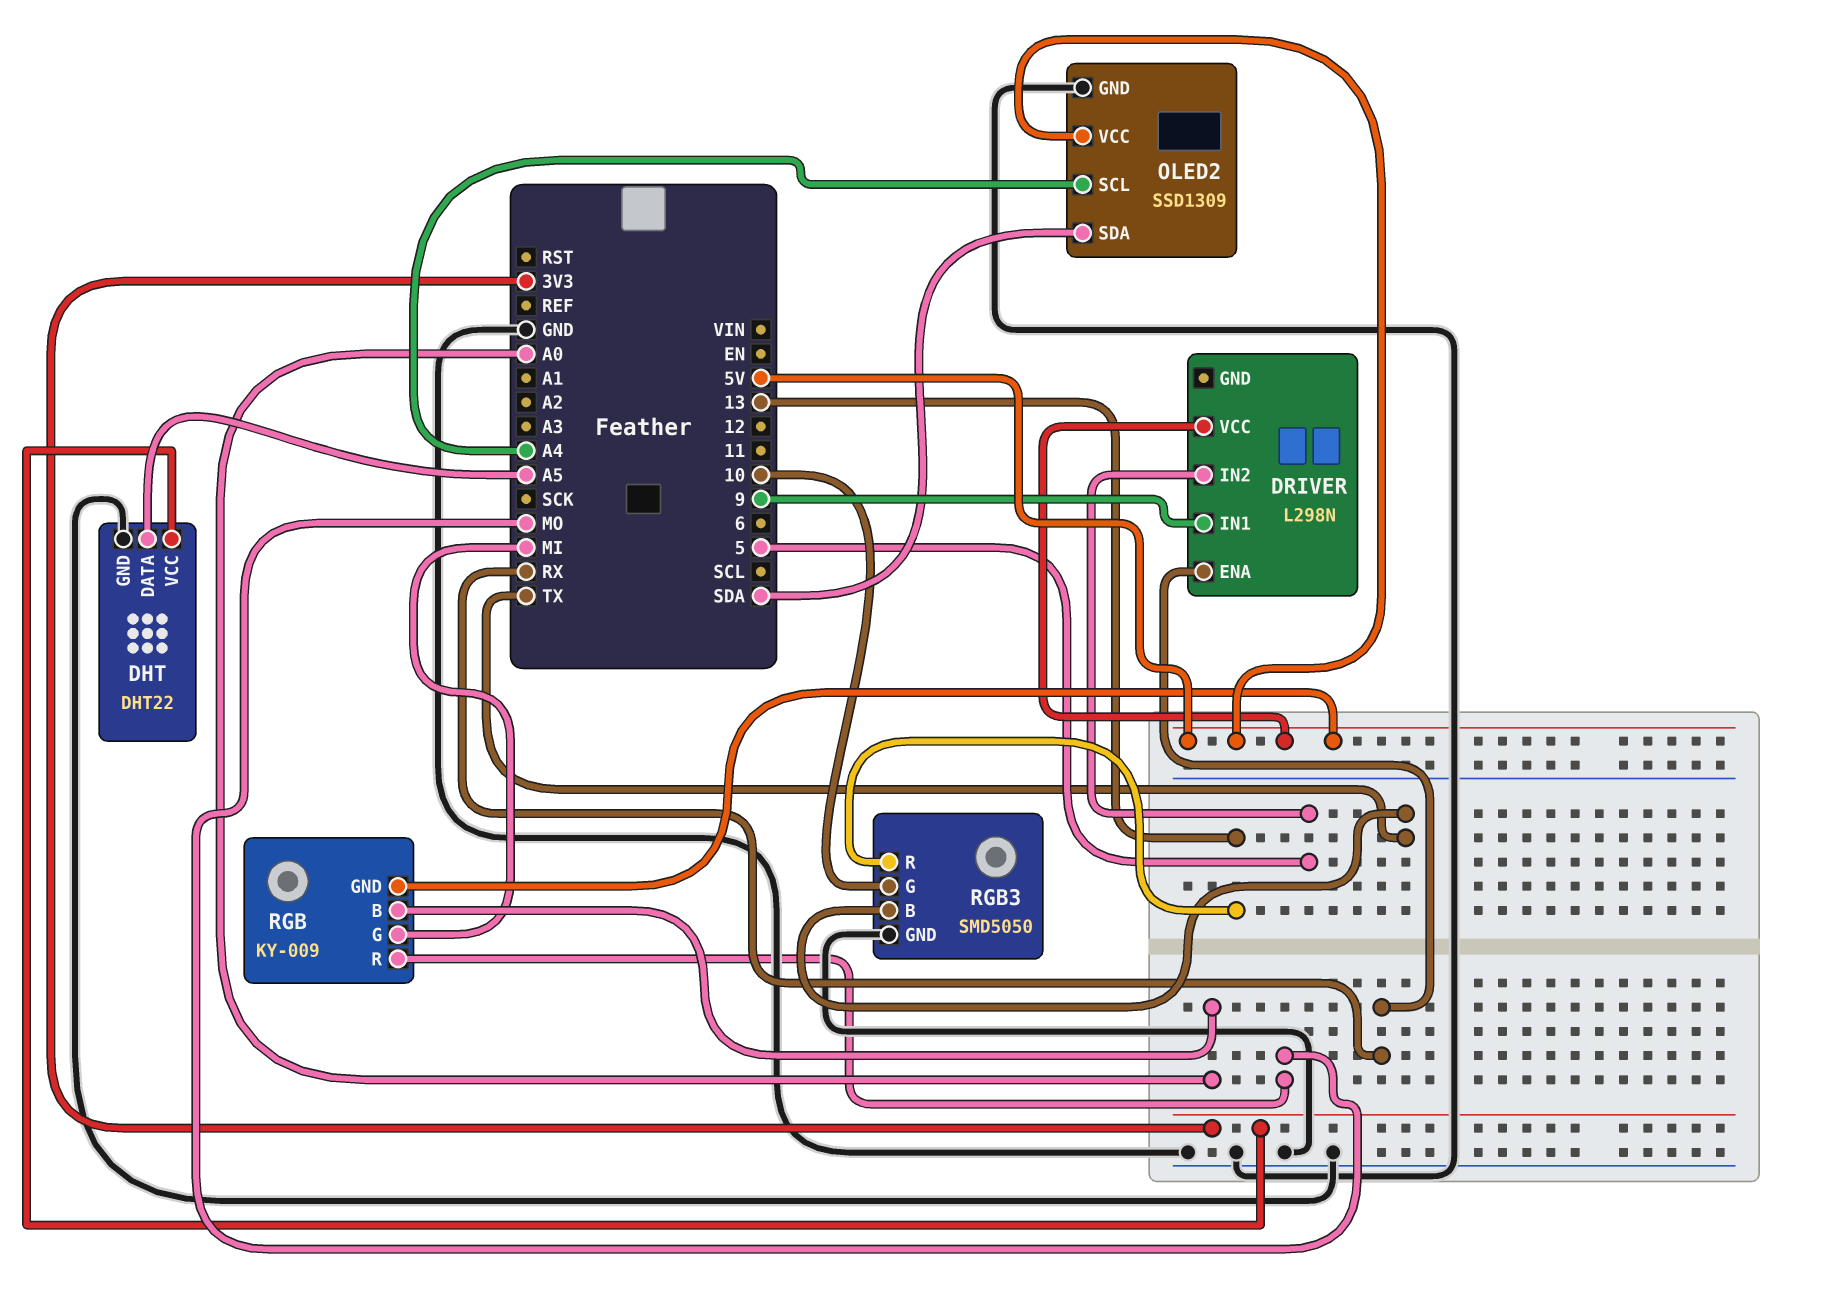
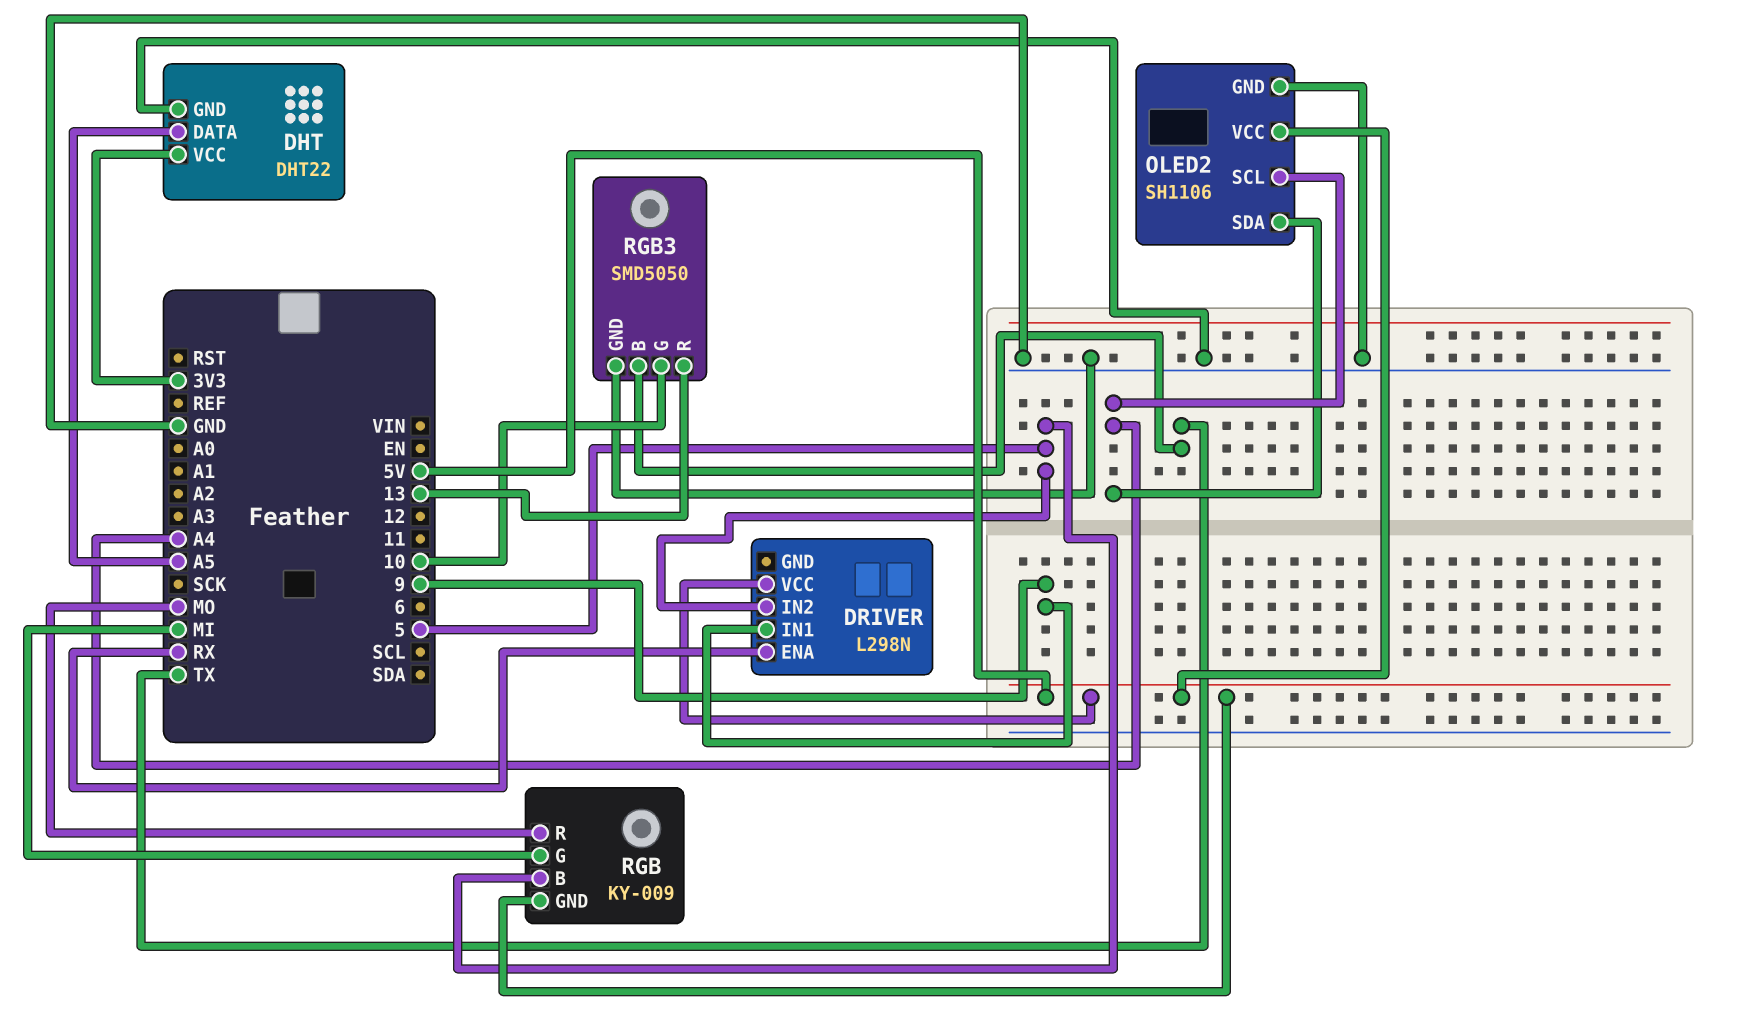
OLED2: SSD1309 -> SH1106
OLED2 pin SDA: SDA -> A4
RGB pin B: A0 -> 5

